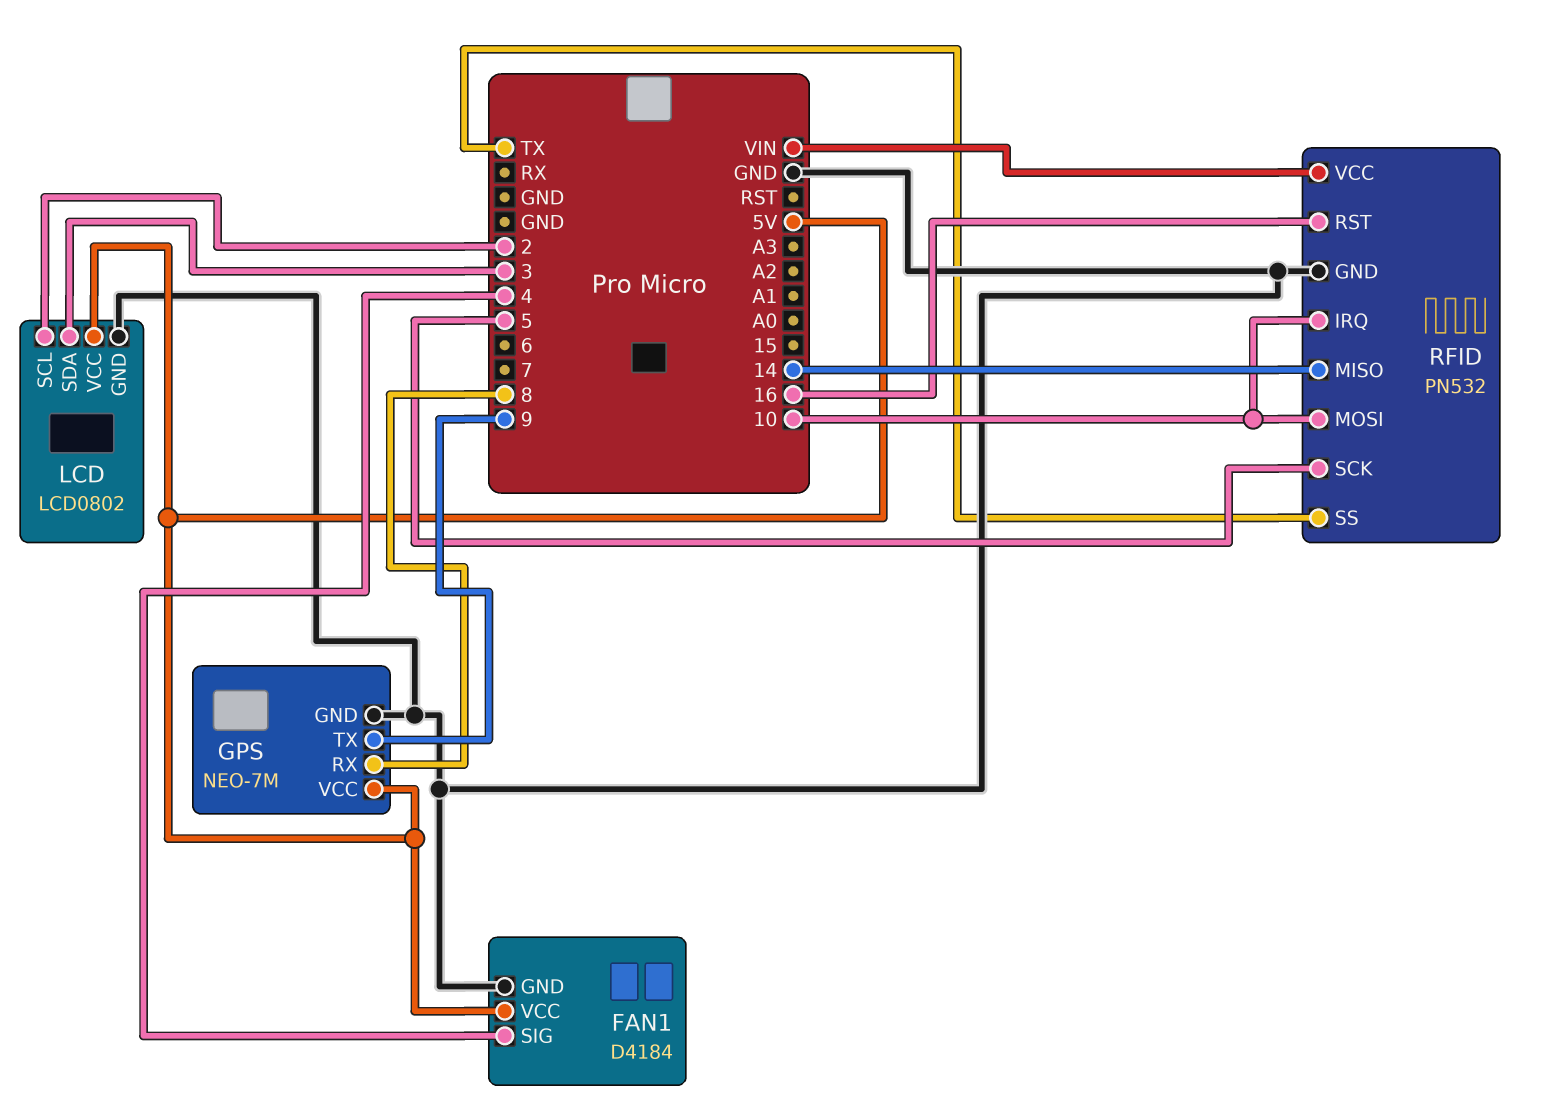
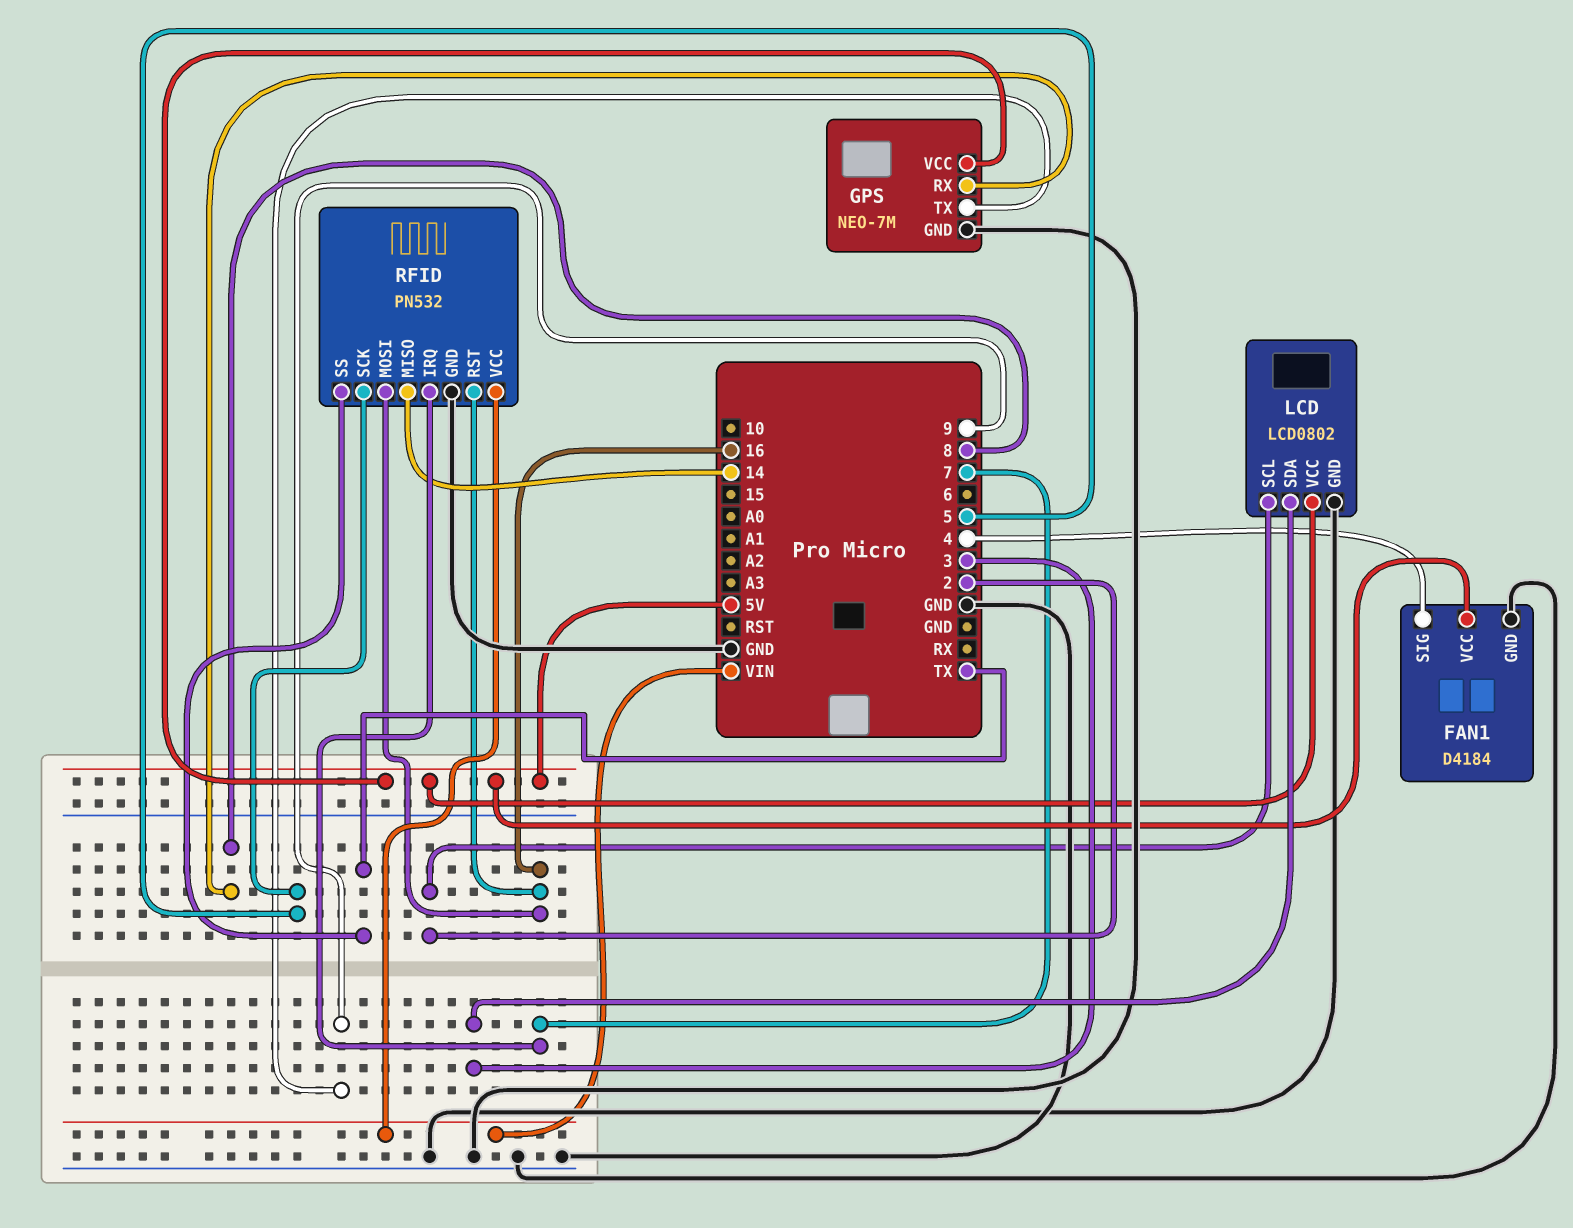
RFID pin IRQ: 10 -> 7
RFID pin MOSI: 10 -> 16

